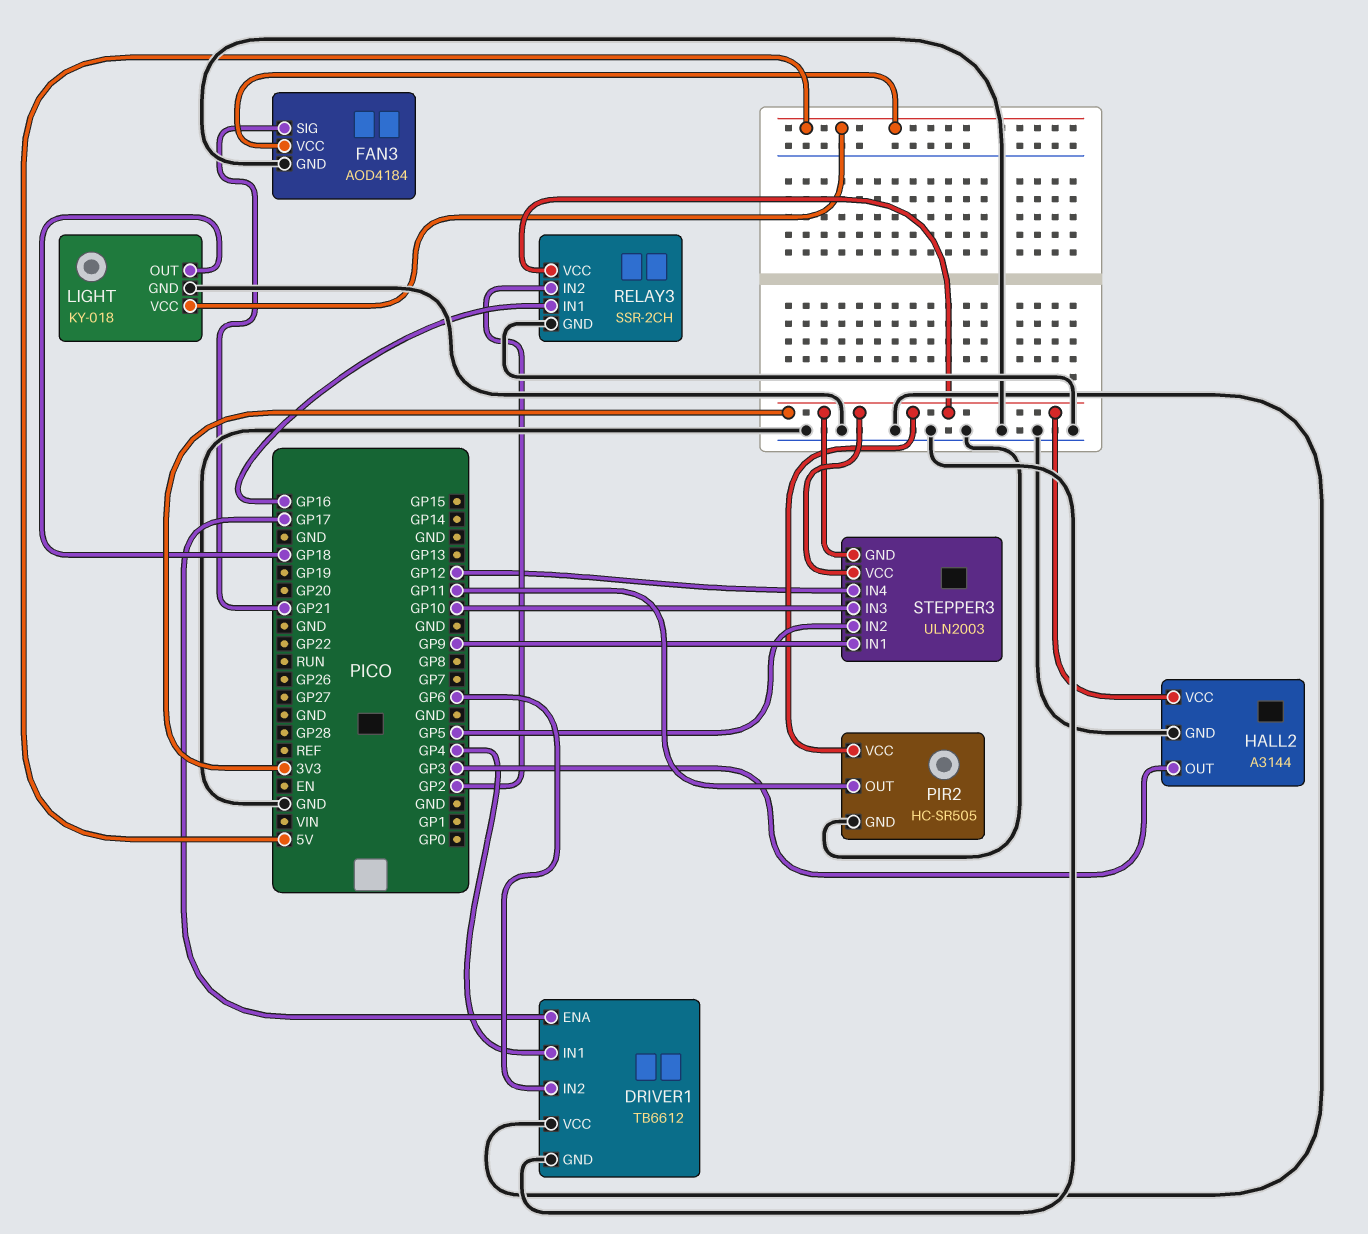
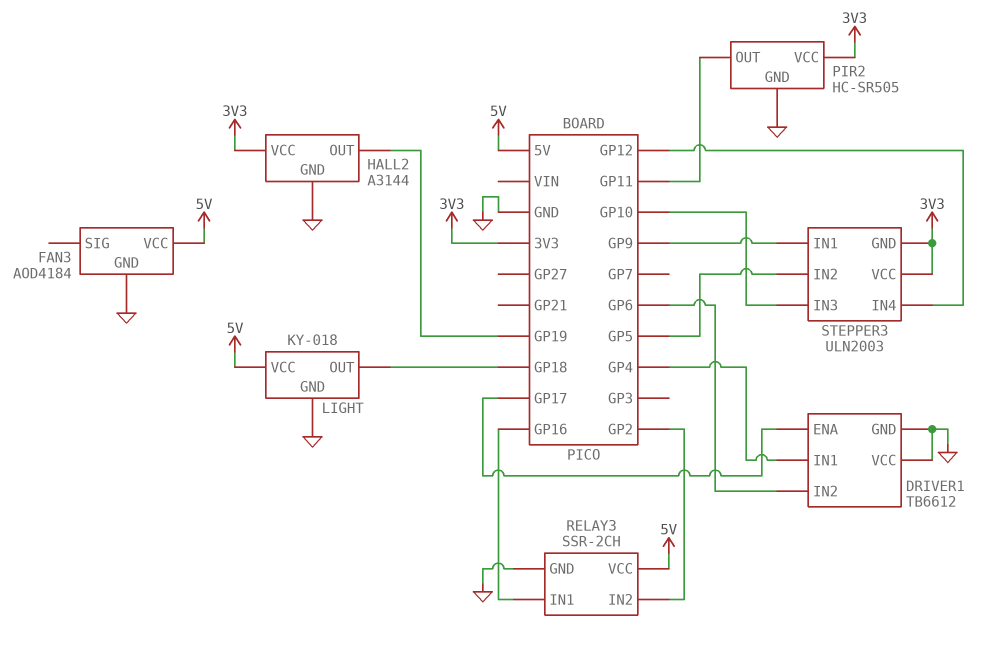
FAN3 pin SIG: GP21 -> none
HALL2 pin OUT: GP3 -> GP19
RELAY3 pin VCC: 3V3 -> 5V

